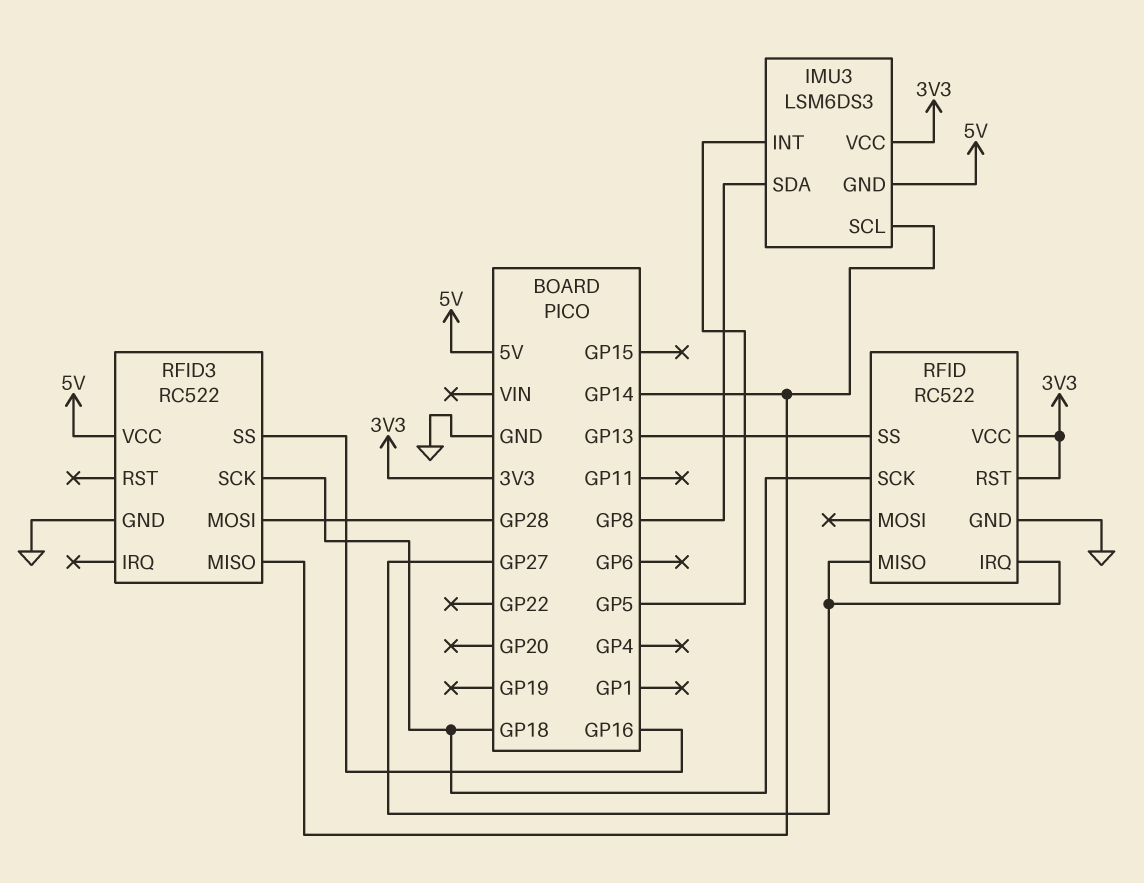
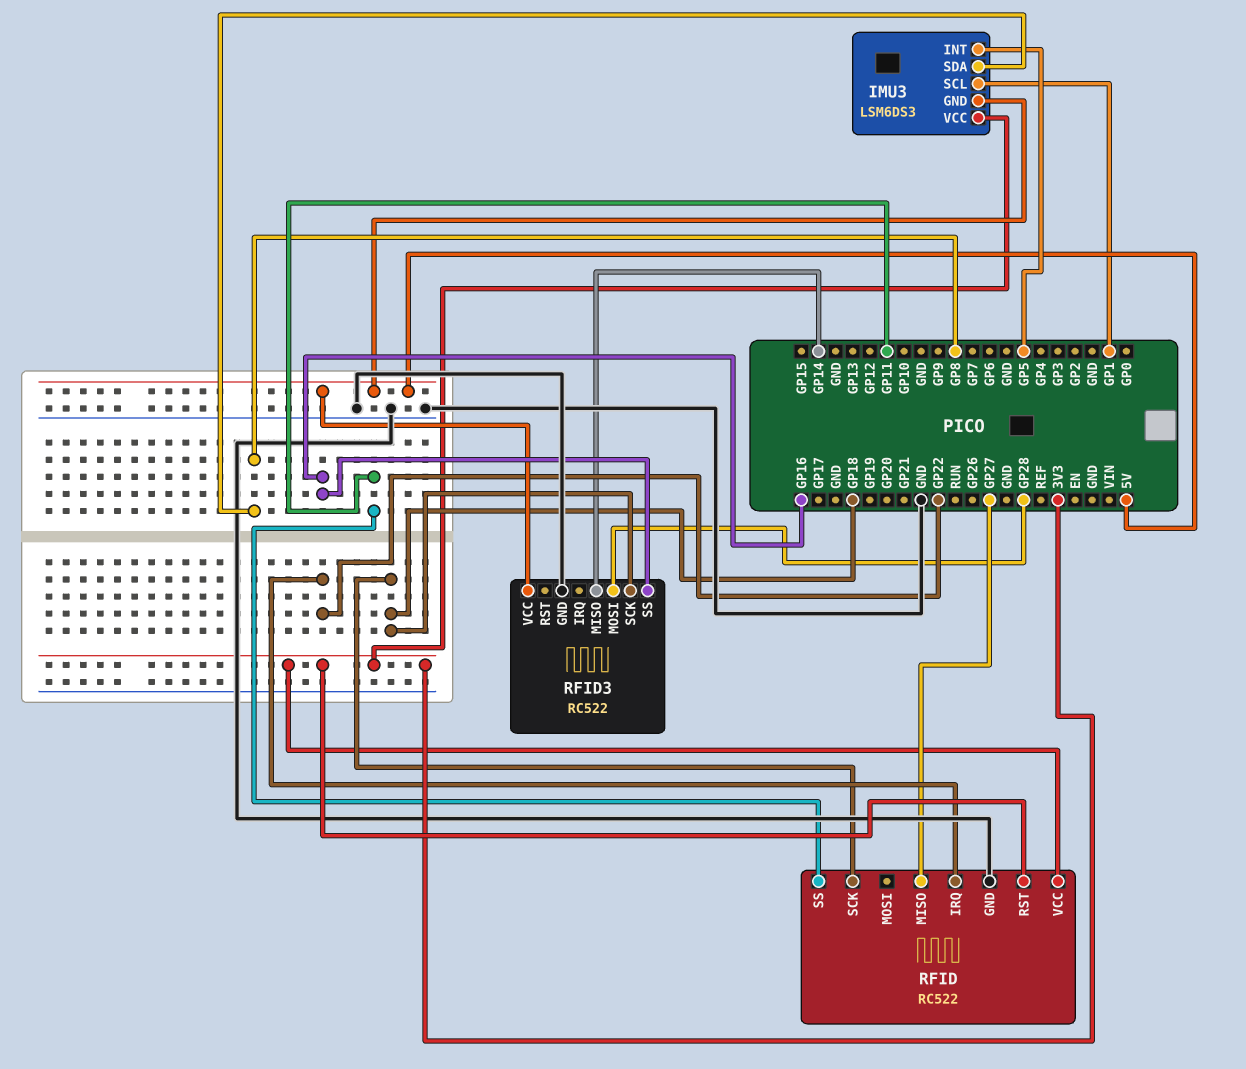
IMU3 pin SCL: GP14 -> GP1
RFID pin IRQ: GP27 -> GP22
RFID pin SS: GP13 -> GP11

